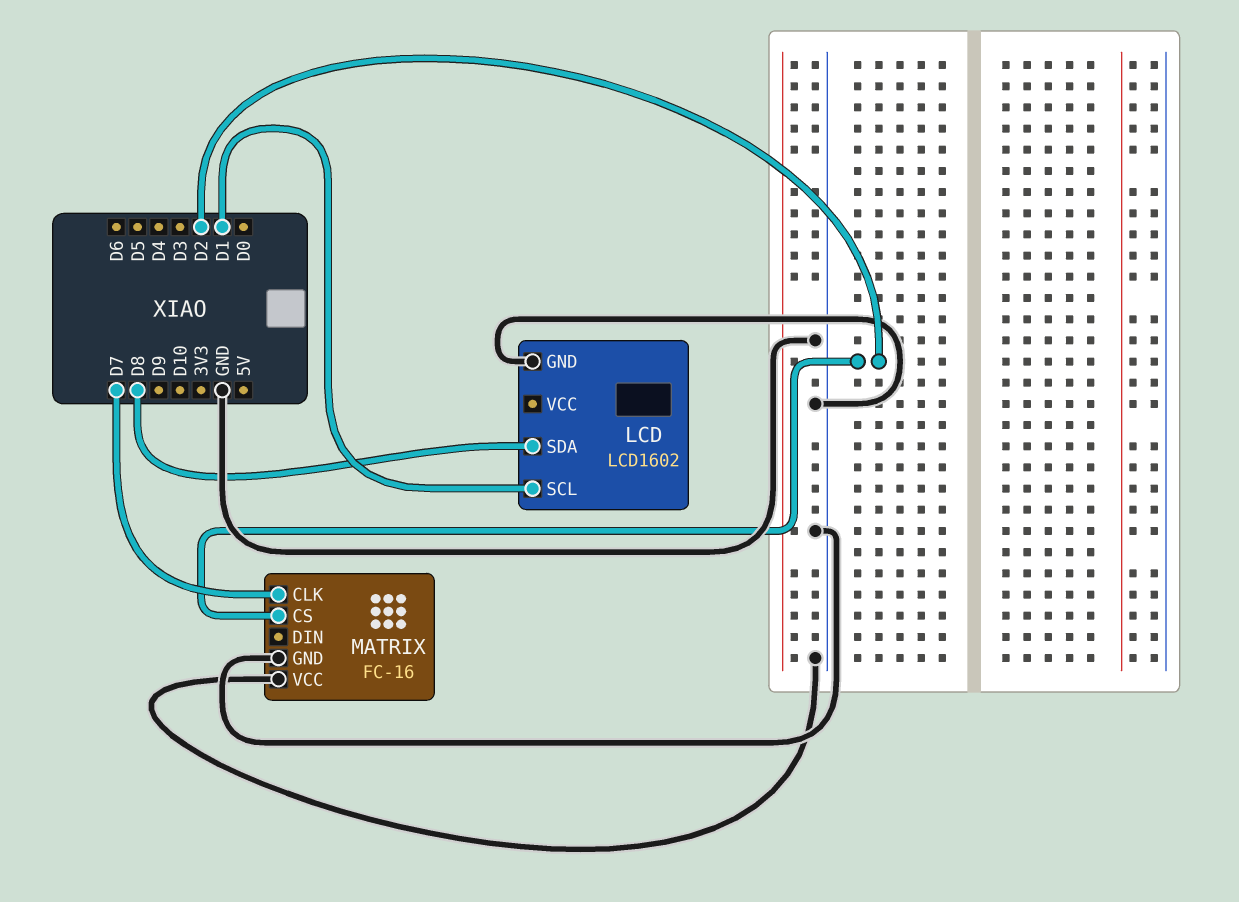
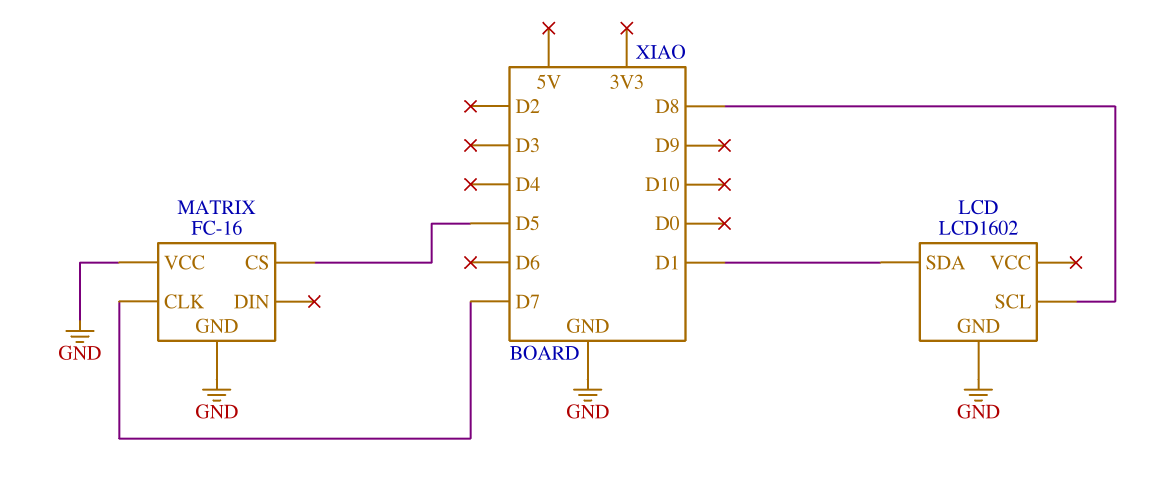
LCD pin SCL: D1 -> D8
LCD pin SDA: D8 -> D1
MATRIX pin CS: D2 -> D5

